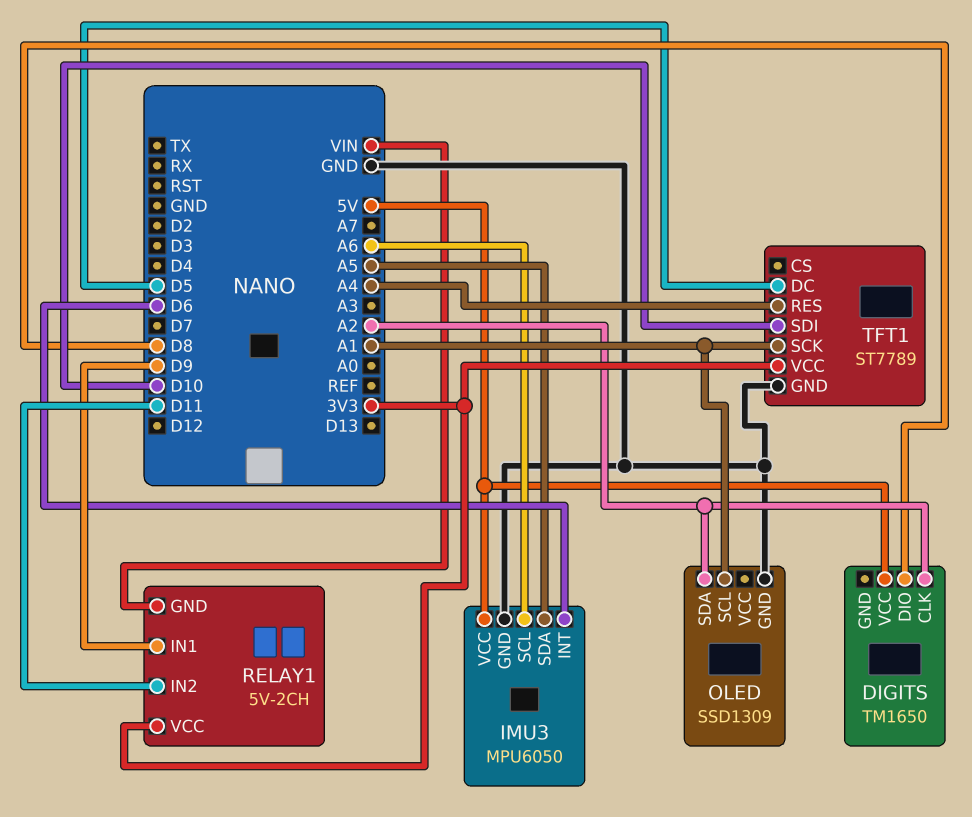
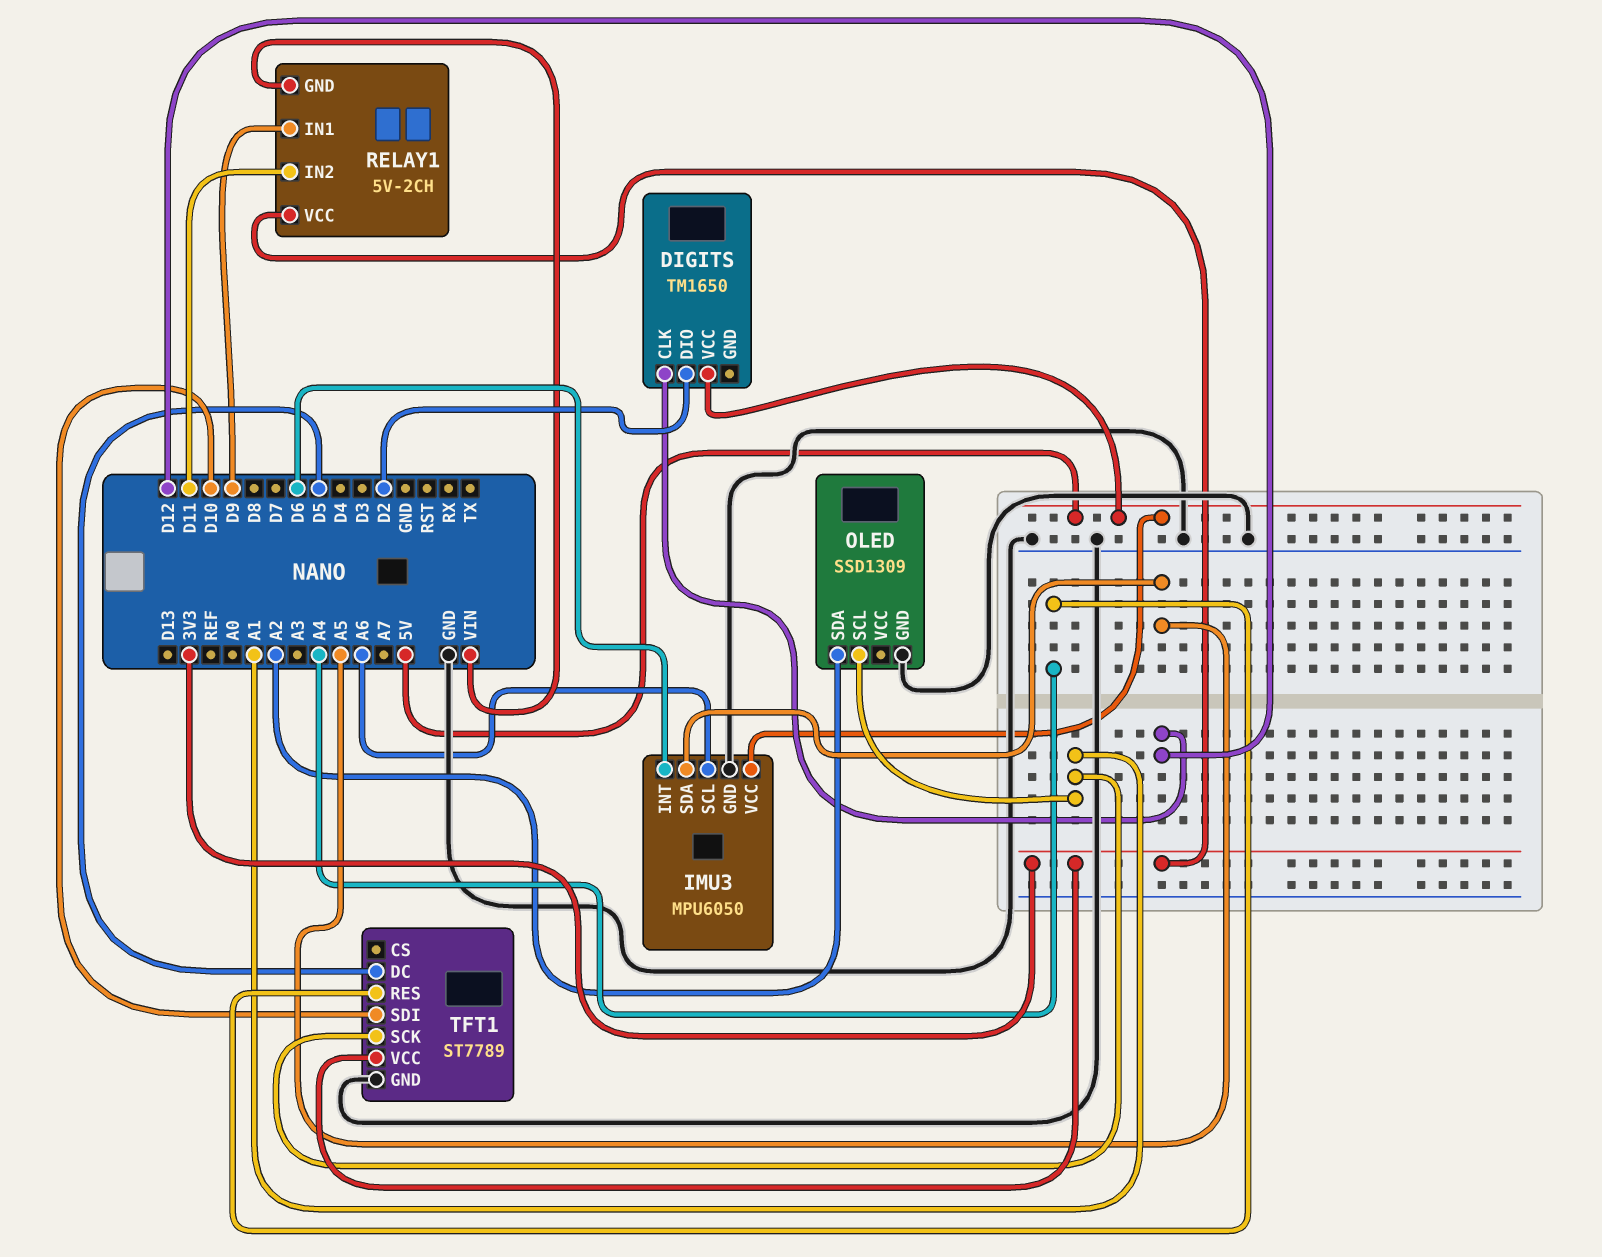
DIGITS pin CLK: A2 -> D12
DIGITS pin DIO: D8 -> D2

